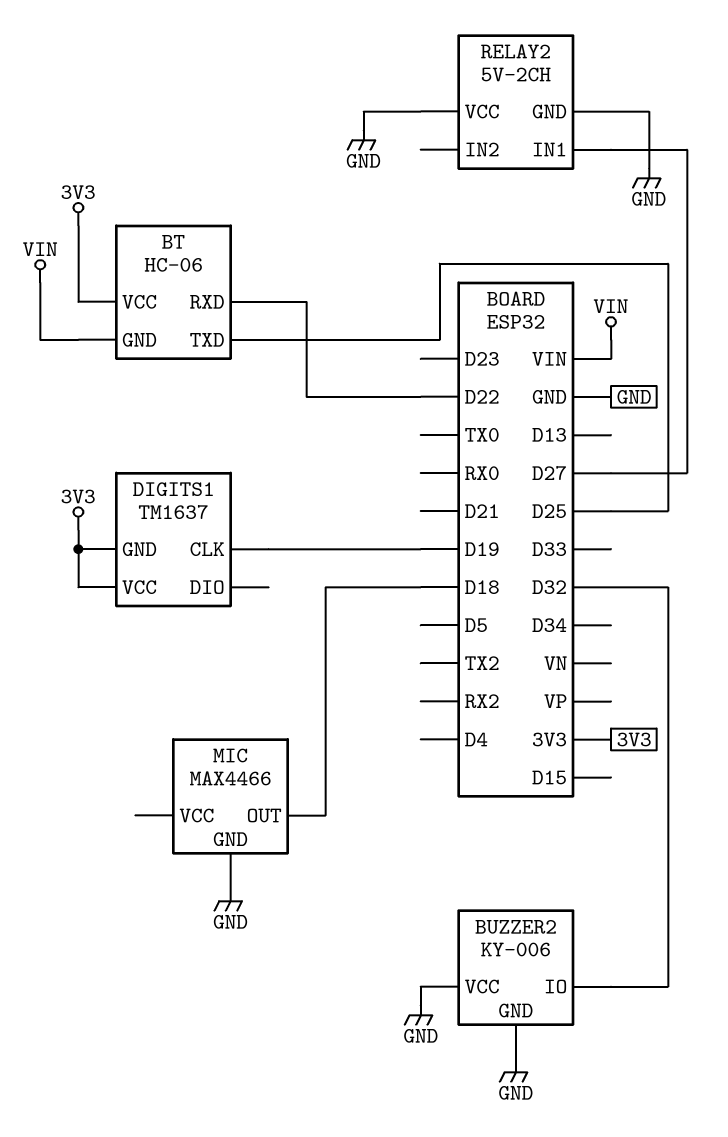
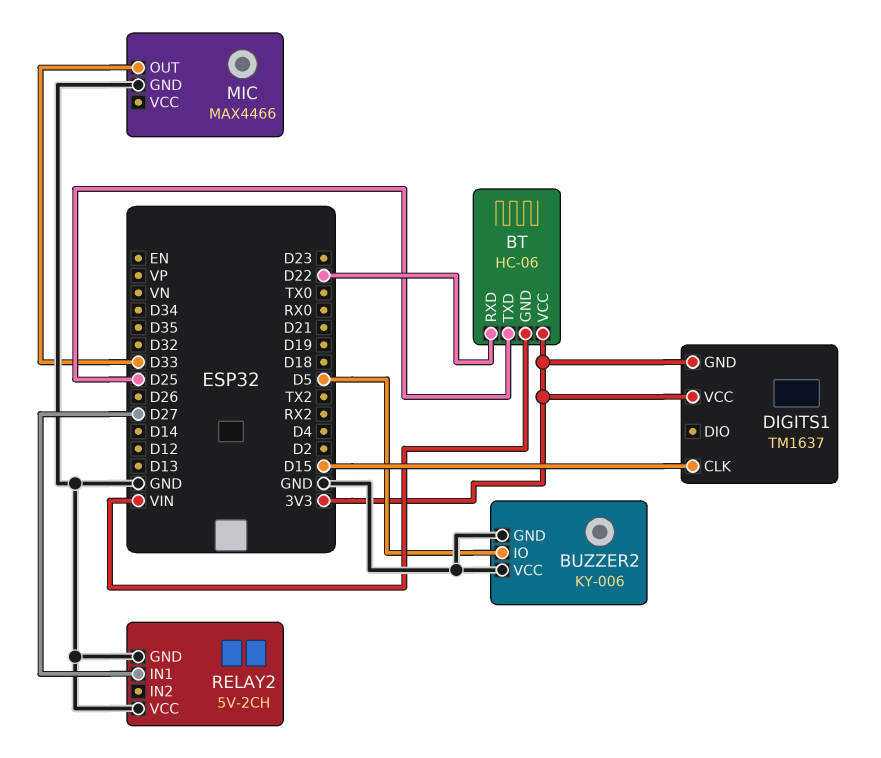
BUZZER2 pin IO: D32 -> D5
DIGITS1 pin CLK: D19 -> D15
MIC pin OUT: D18 -> D33

